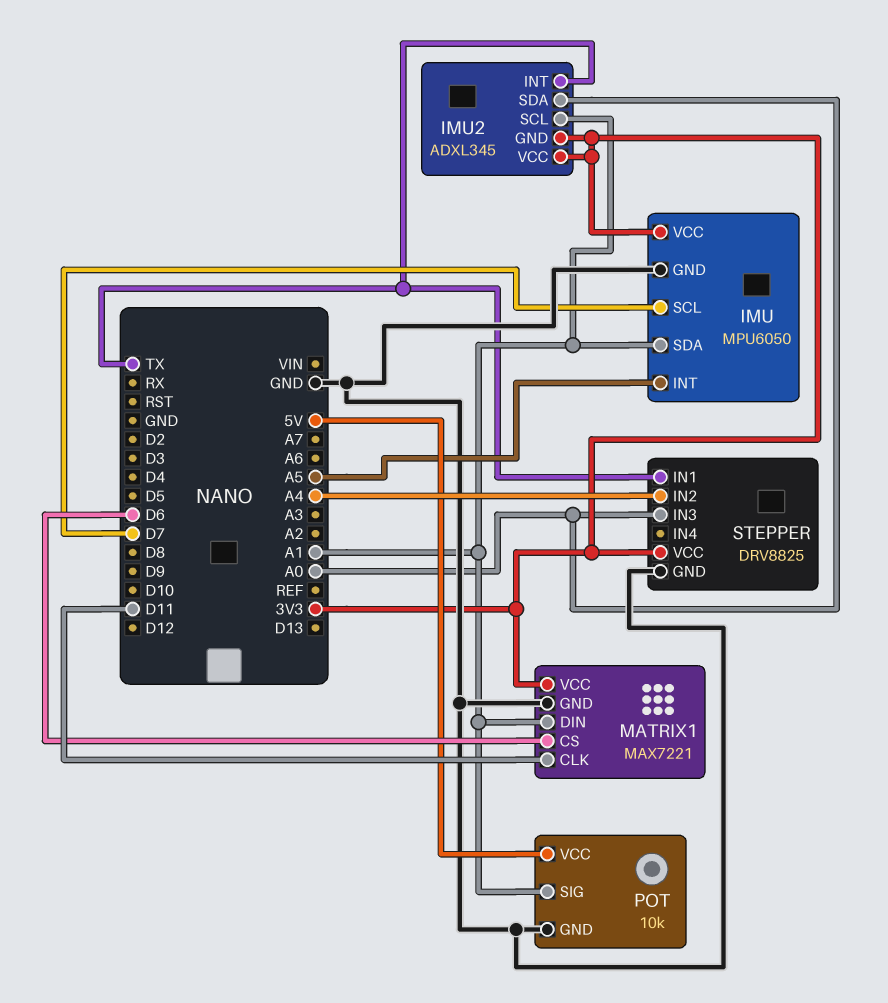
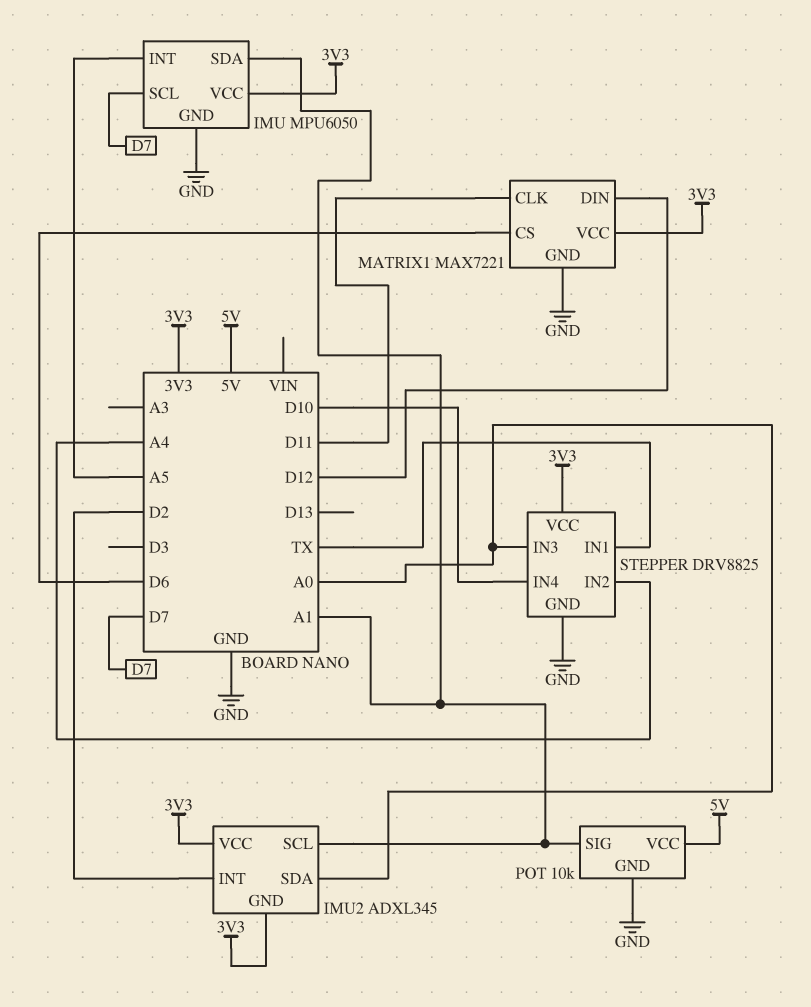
IMU2 pin INT: TX -> D2
MATRIX1 pin DIN: A1 -> D12
STEPPER pin IN4: none -> D10

